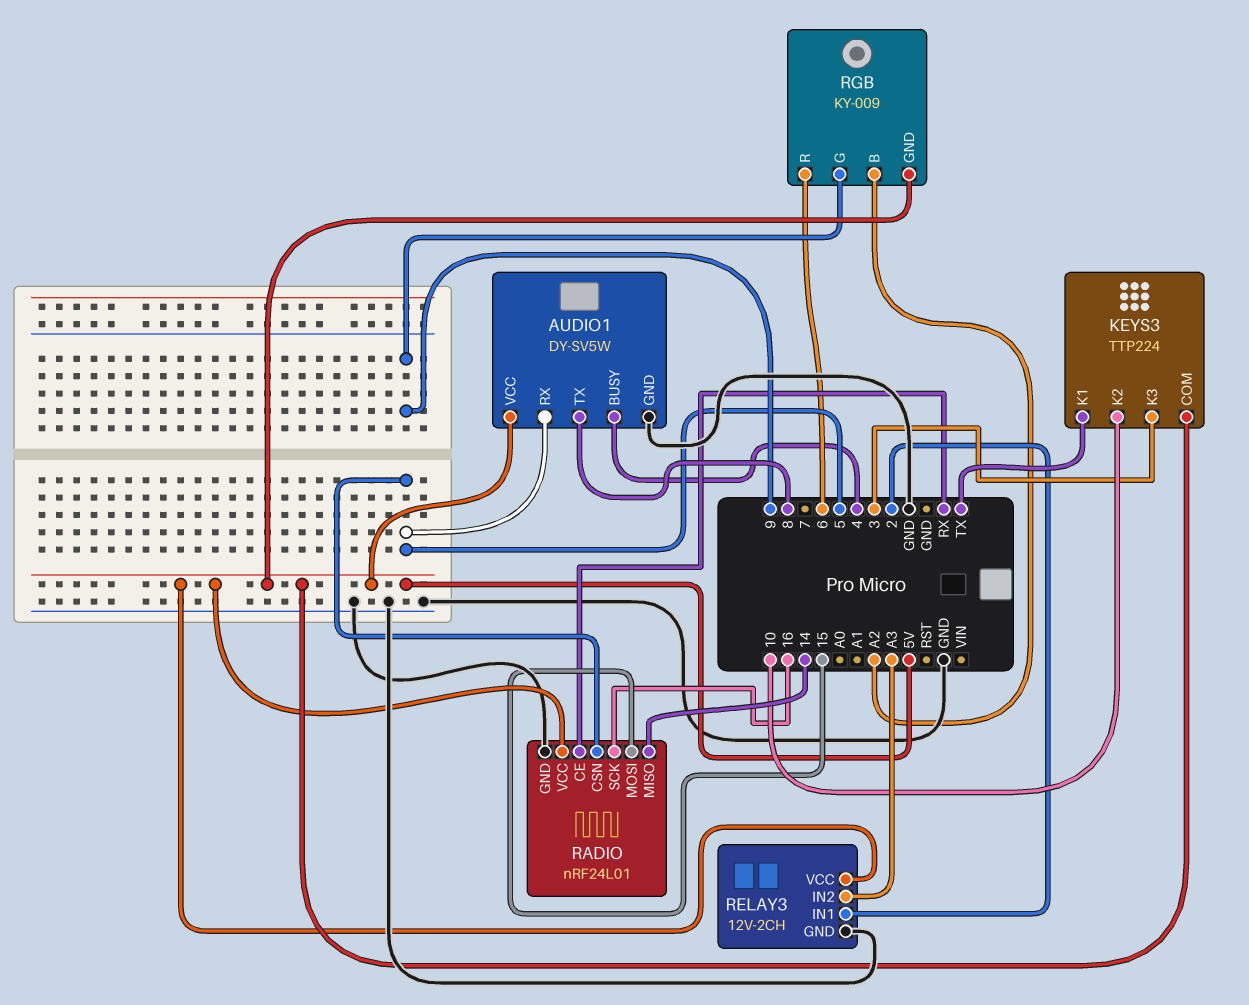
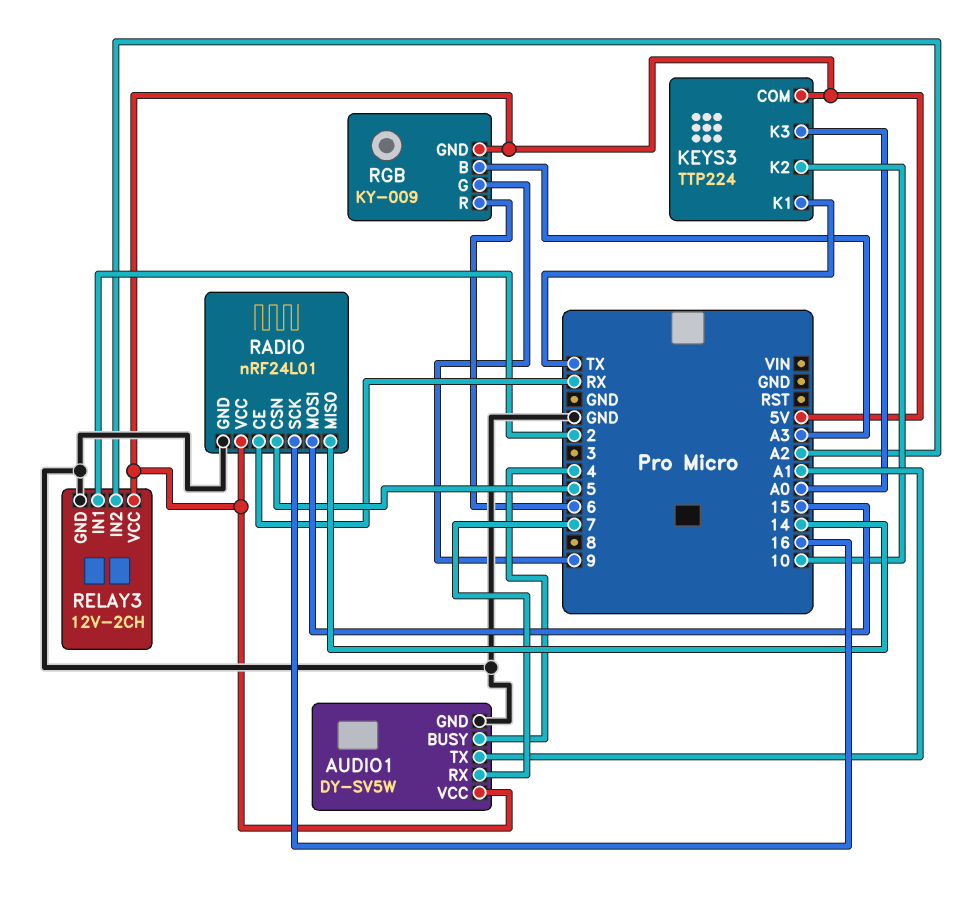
AUDIO1 pin RX: 5 -> 7
AUDIO1 pin TX: 8 -> A1
KEYS3 pin K3: 3 -> A0
RELAY3 pin IN2: A3 -> A2
RGB pin B: A2 -> A3

